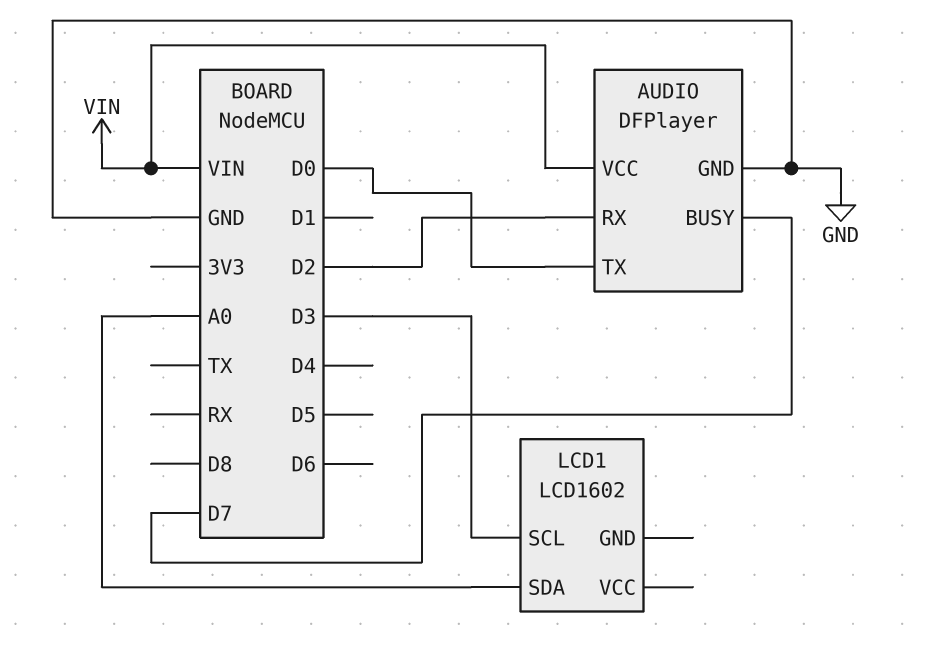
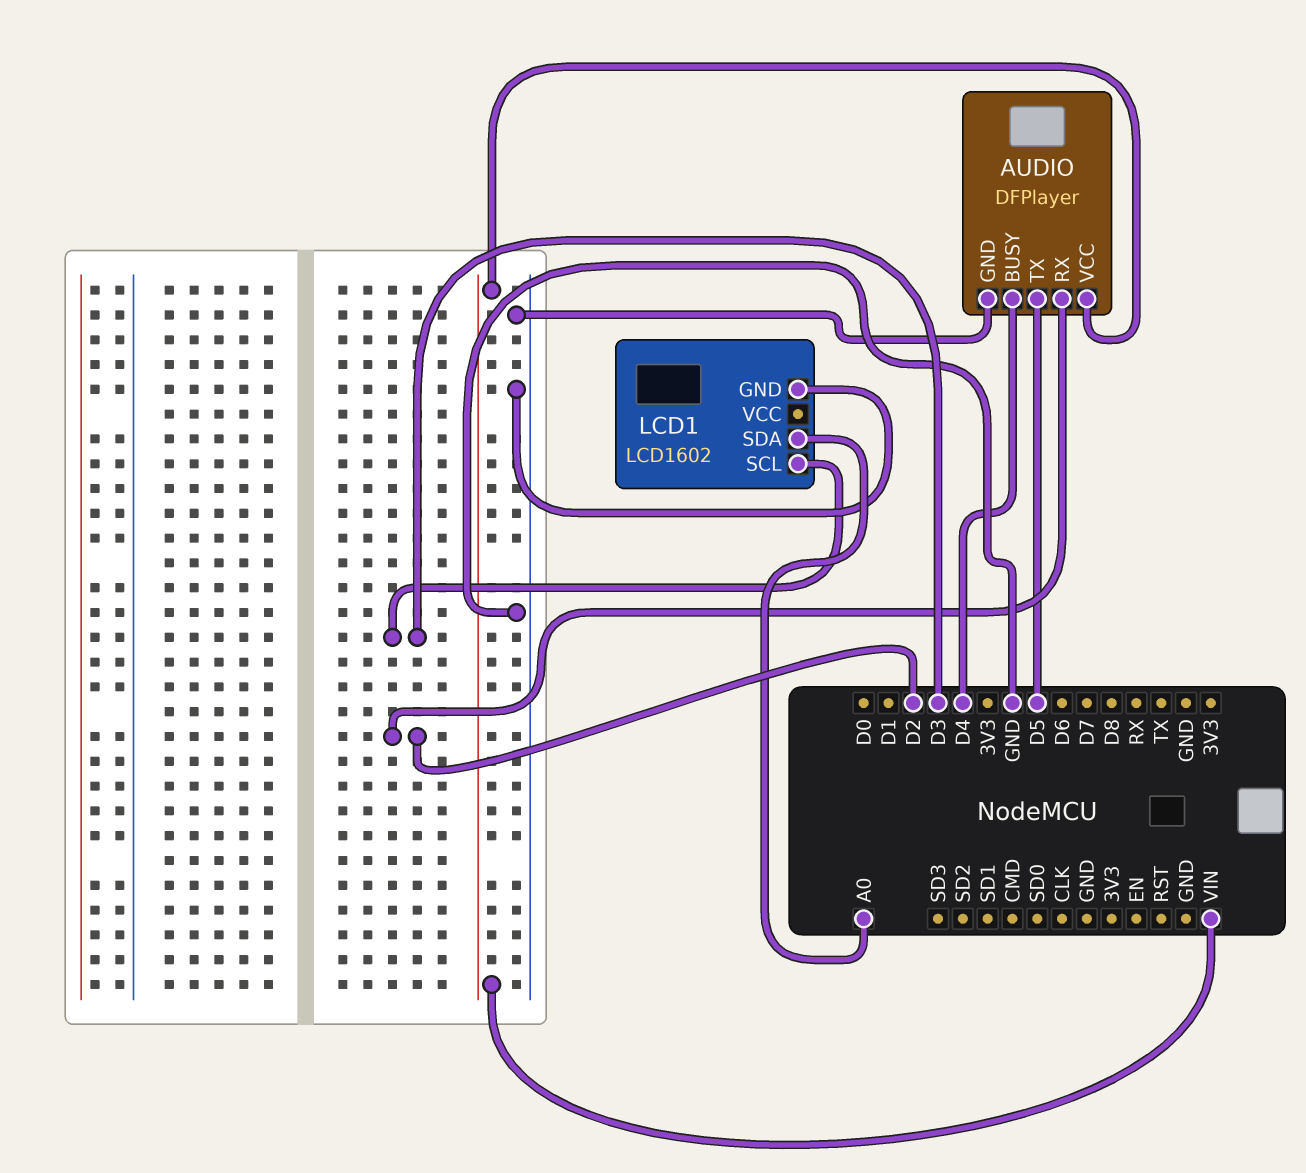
AUDIO pin BUSY: D7 -> D4
AUDIO pin TX: D0 -> D5
LCD1 pin GND: none -> GND

